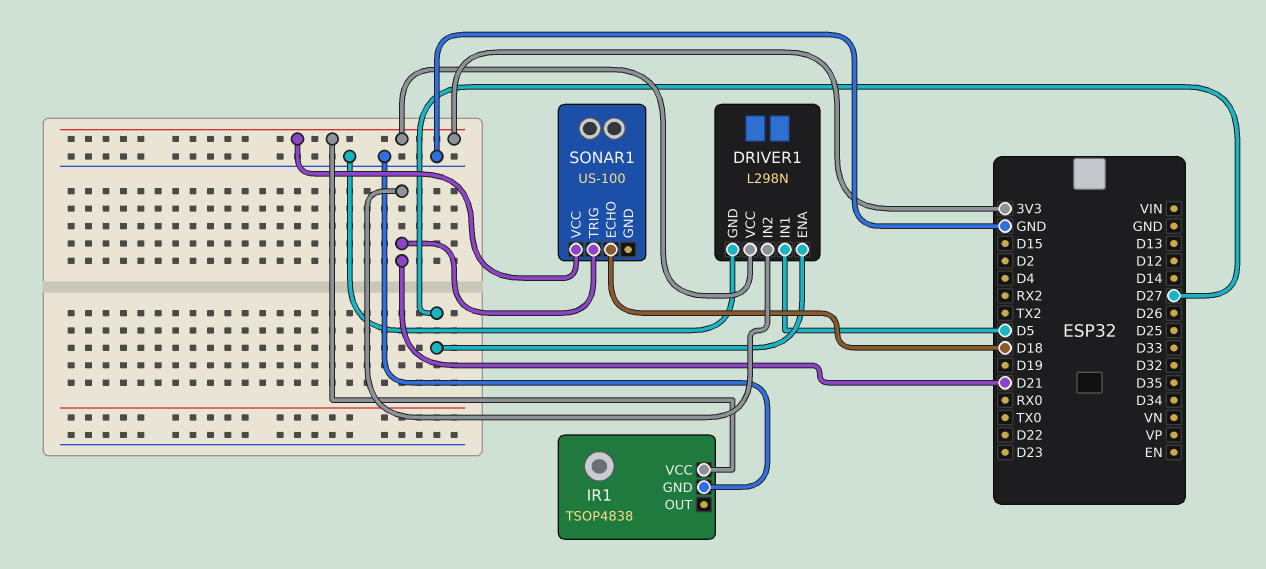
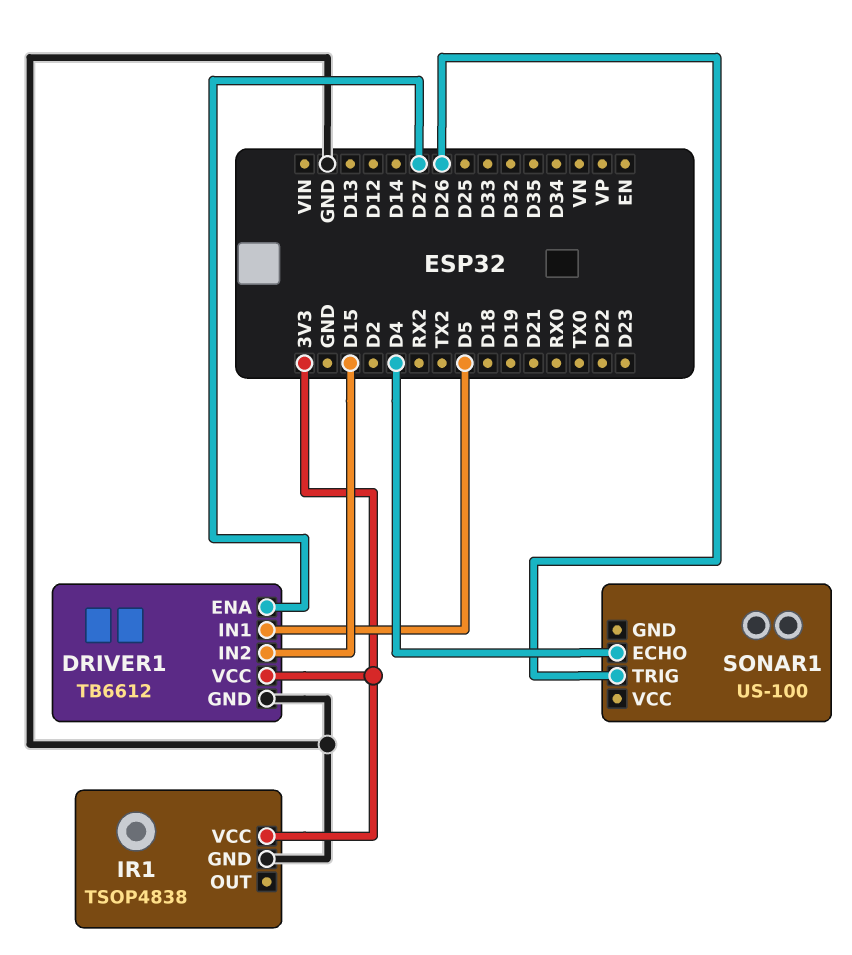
DRIVER1: L298N -> TB6612
DRIVER1 pin IN2: D21 -> D15
SONAR1 pin ECHO: D18 -> D4
SONAR1 pin TRIG: D21 -> D26
SONAR1 pin VCC: 3V3 -> none

